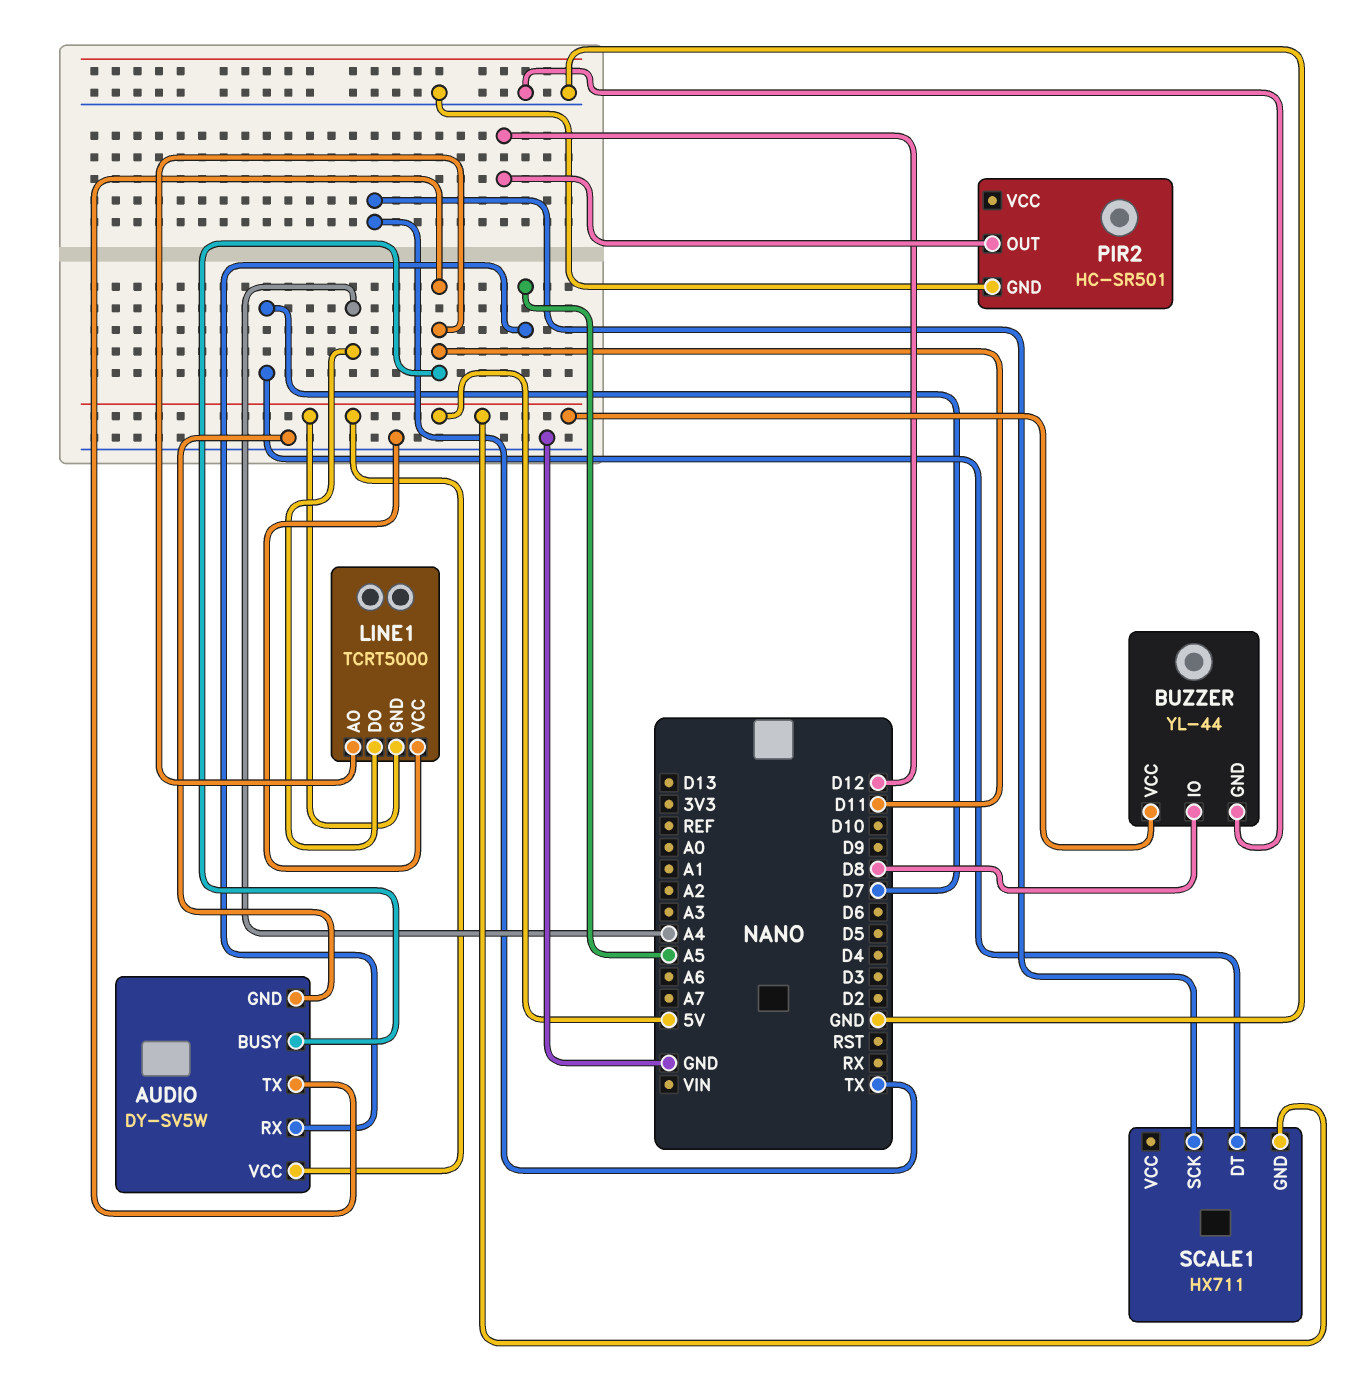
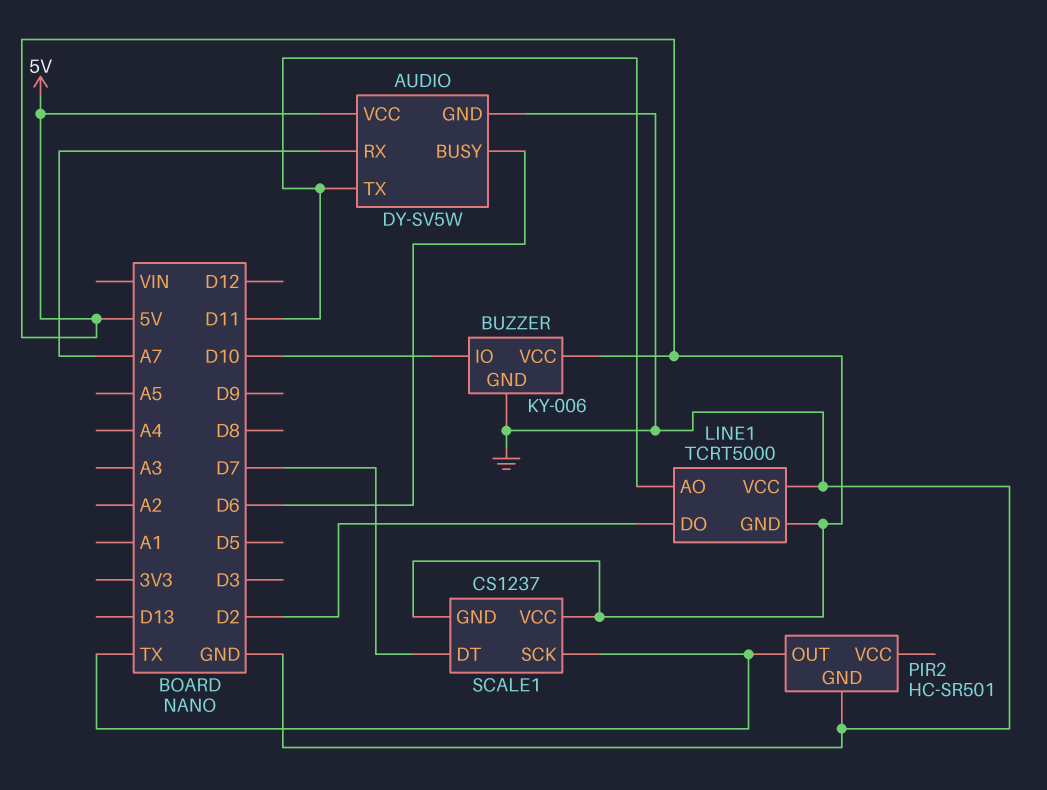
AUDIO pin BUSY: D11 -> D6
AUDIO pin RX: A5 -> A7
BUZZER: YL-44 -> KY-006
BUZZER pin IO: D8 -> D10
LINE1 pin DO: A4 -> D2
PIR2 pin OUT: D12 -> TX
SCALE1: HX711 -> CS1237
SCALE1 pin VCC: none -> 5V

